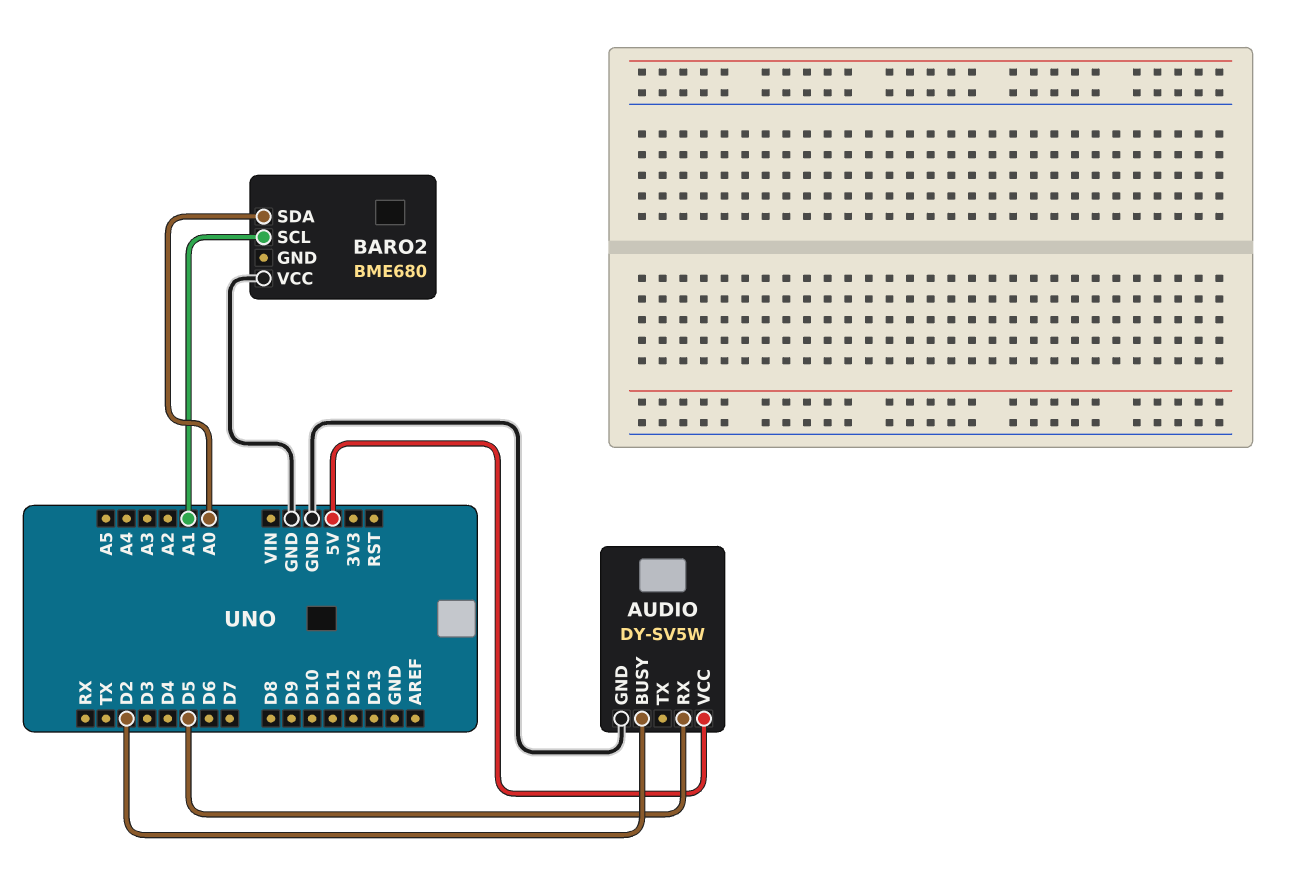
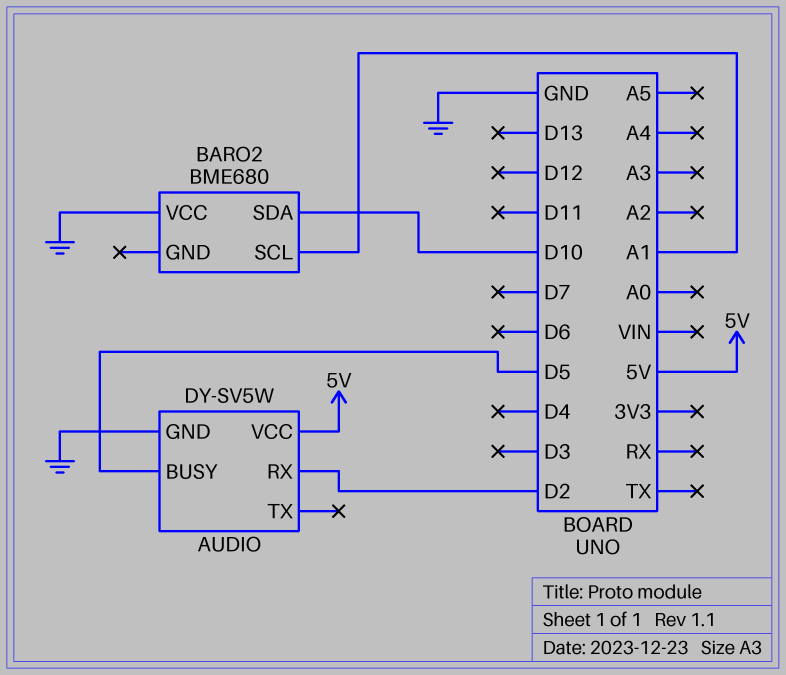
AUDIO pin BUSY: D2 -> D5
AUDIO pin RX: D5 -> D2
BARO2 pin SDA: A0 -> D10

